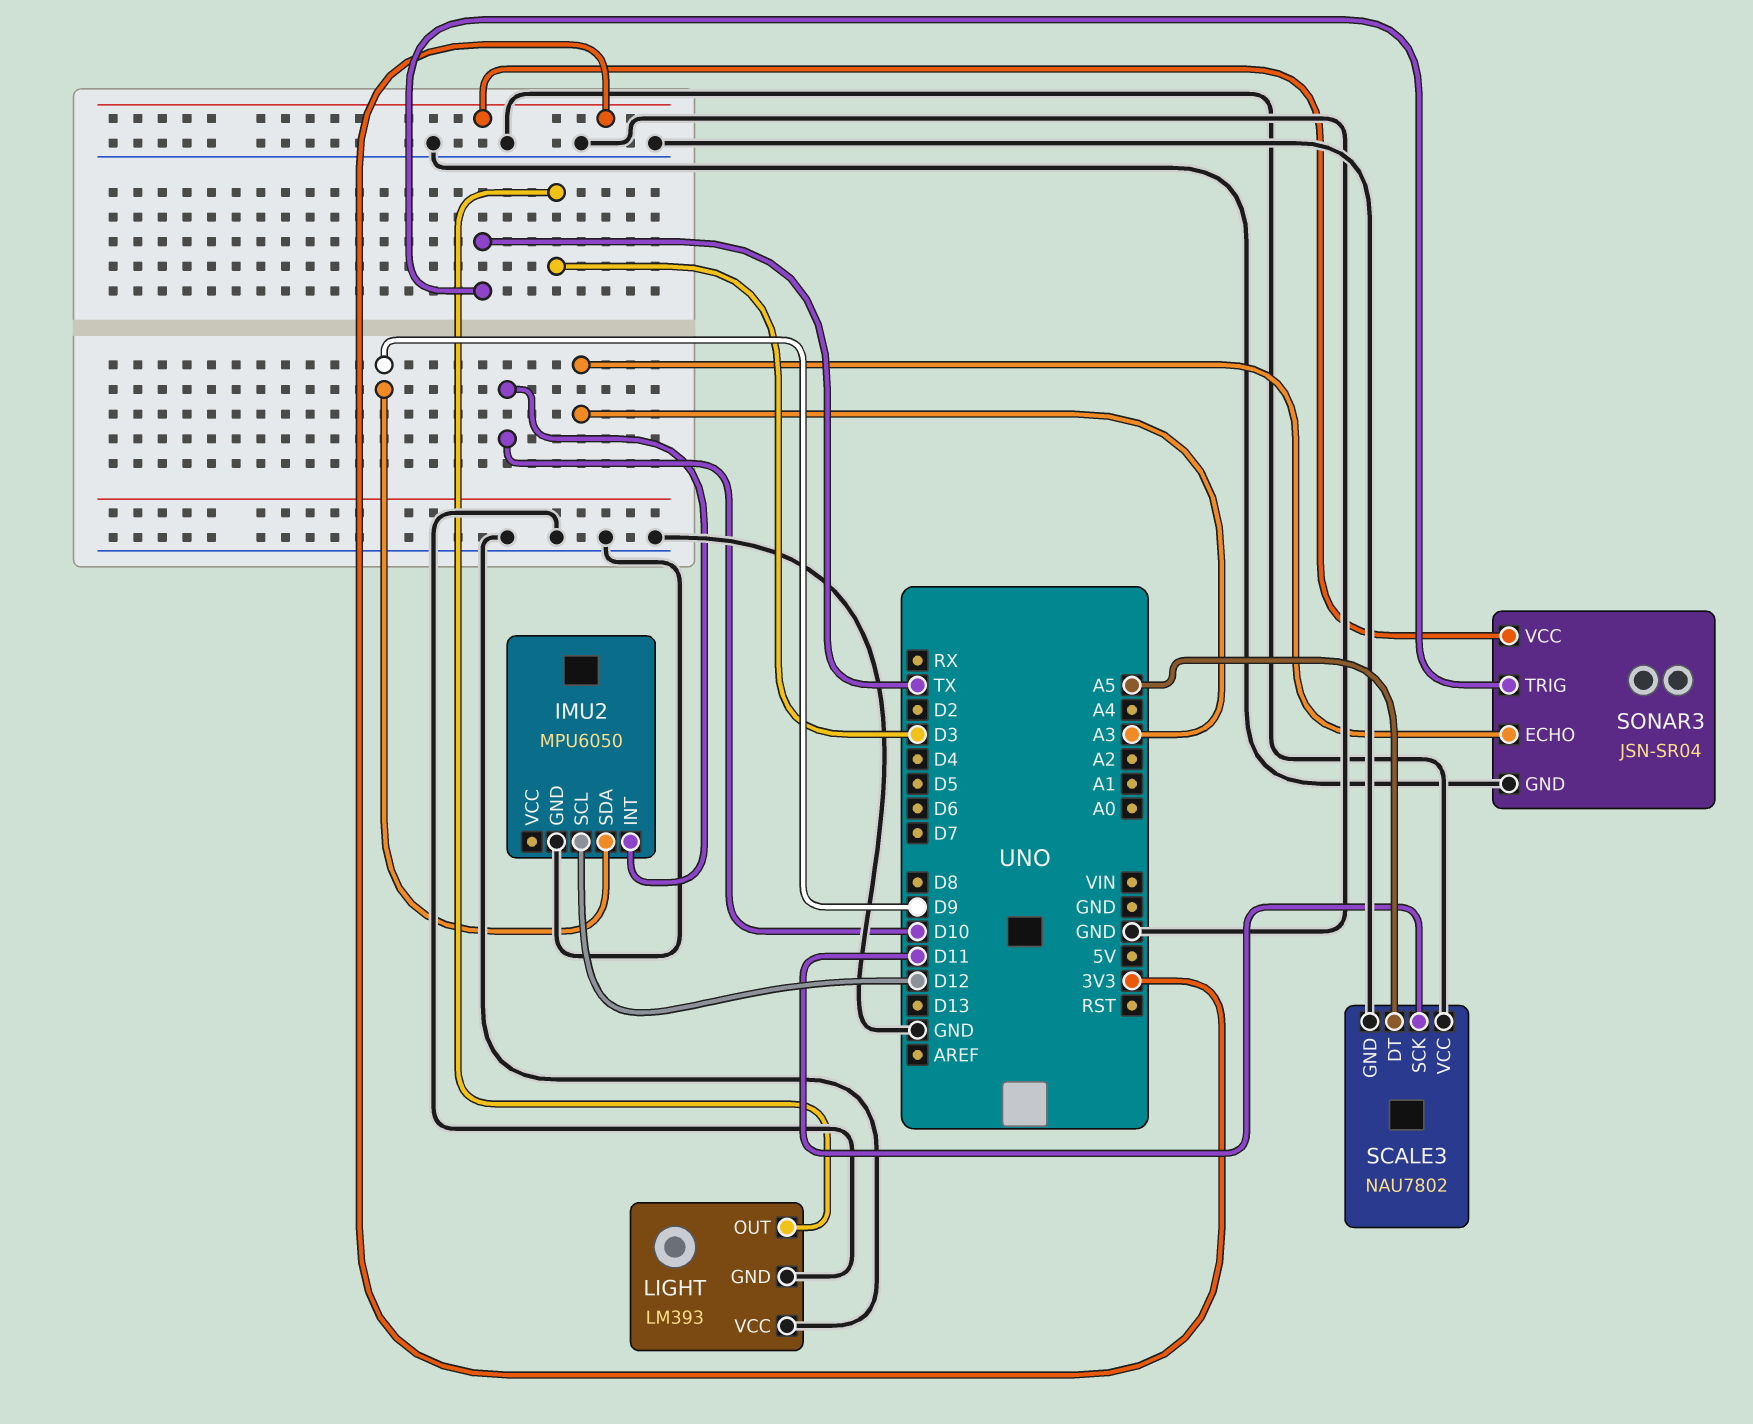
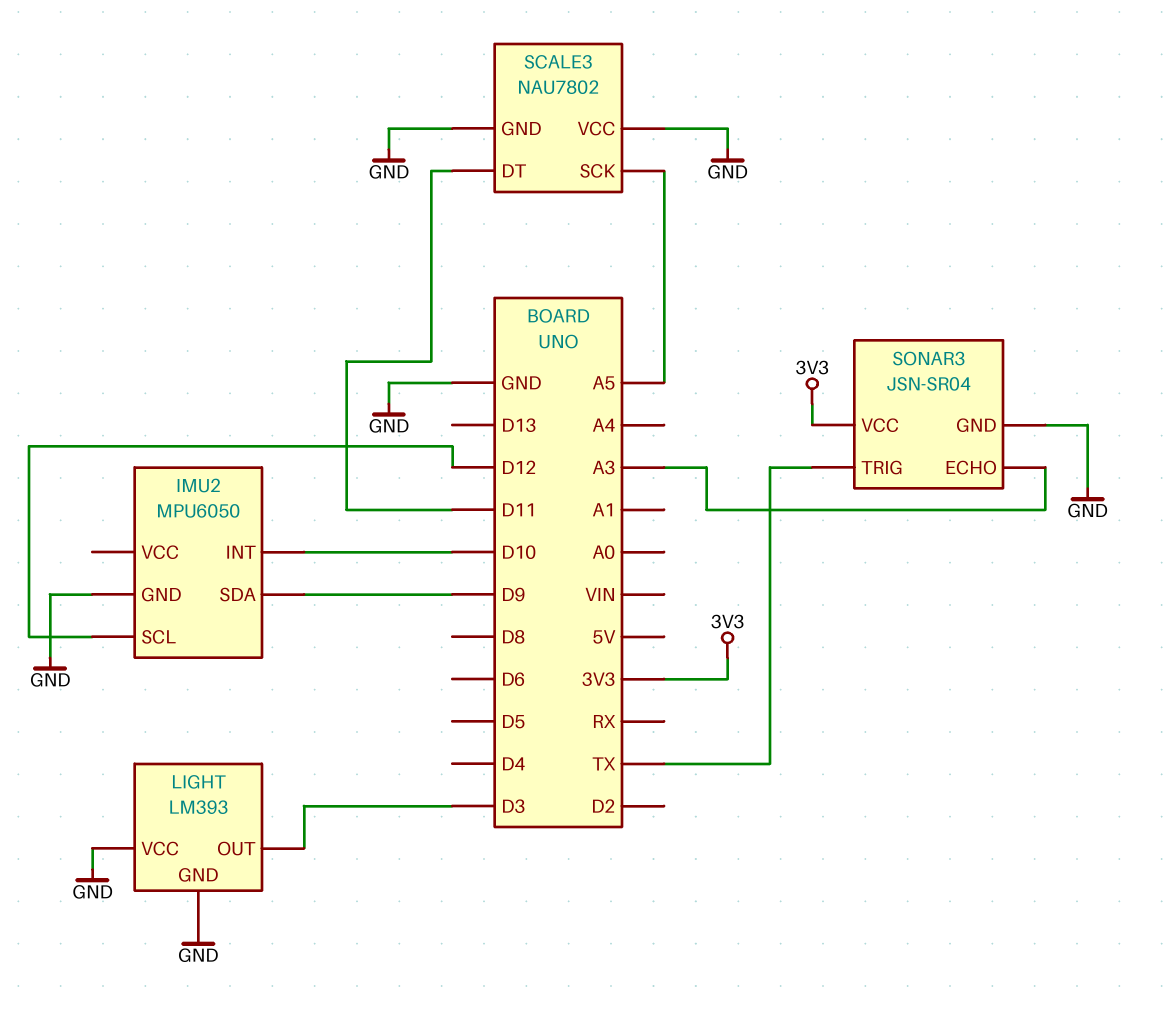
SCALE3 pin DT: A5 -> D11
SCALE3 pin SCK: D11 -> A5

